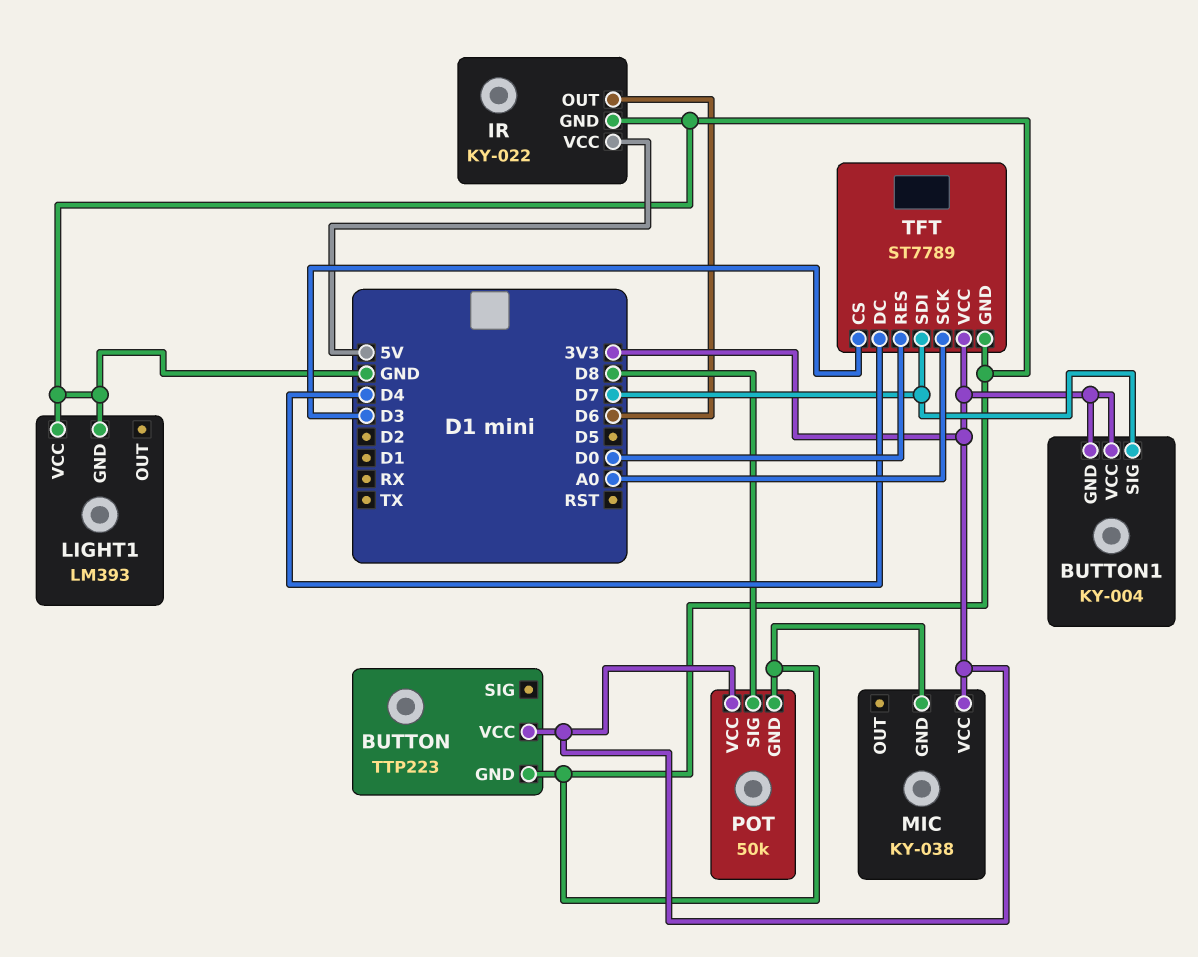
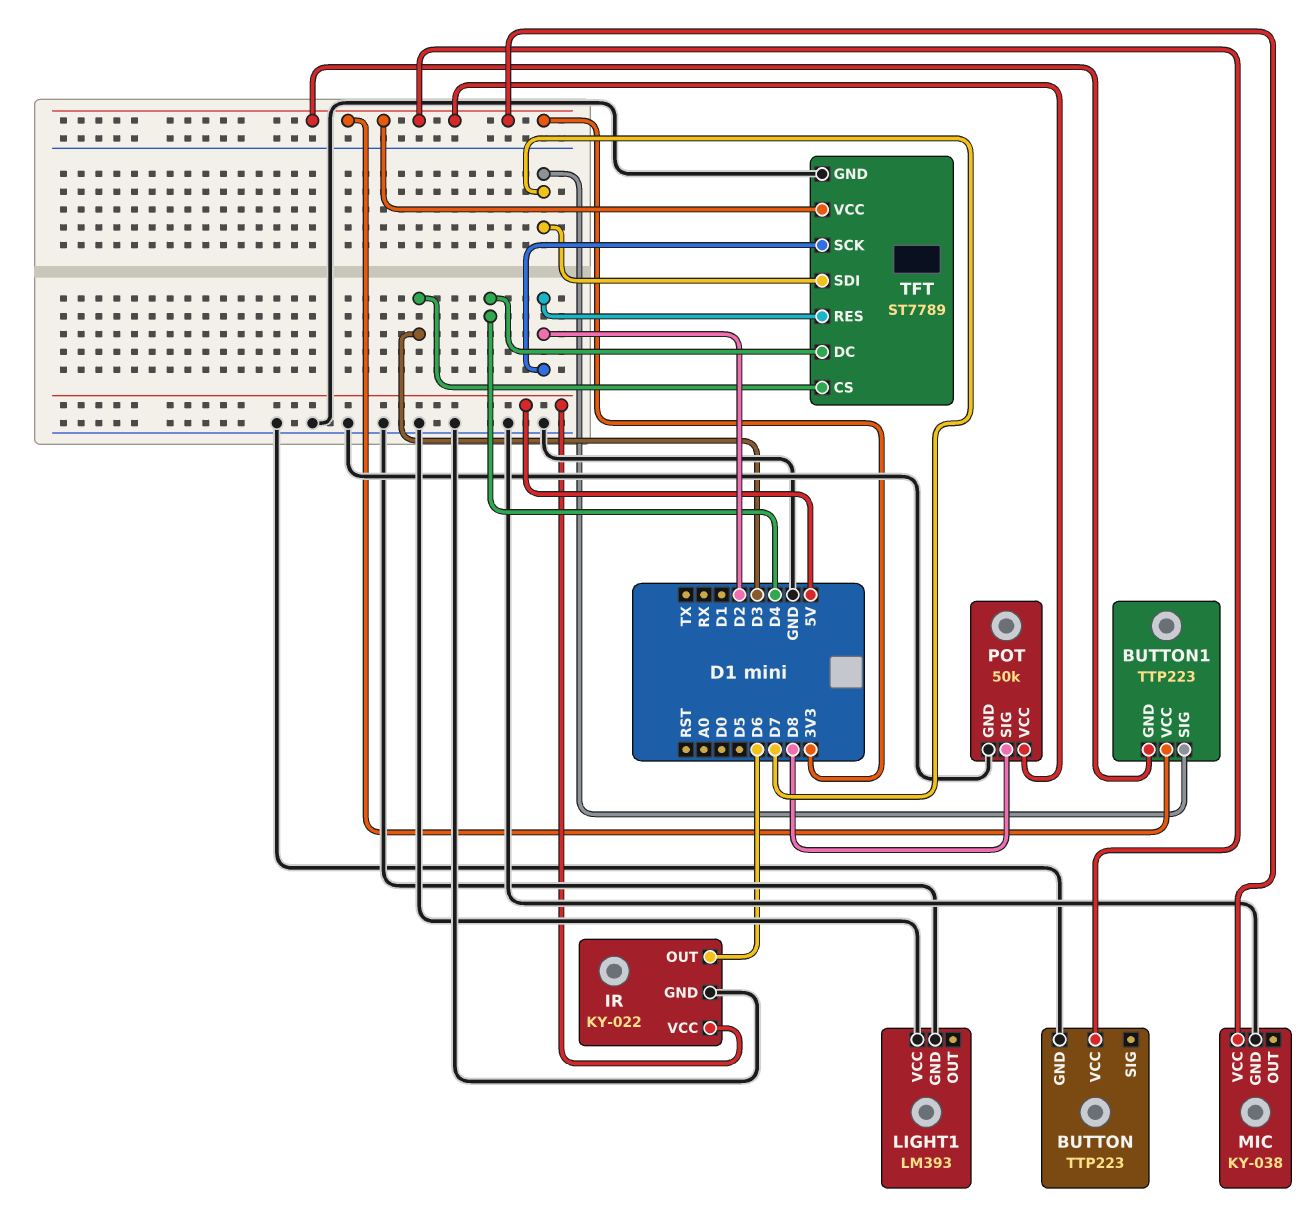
BUTTON1: KY-004 -> TTP223
TFT pin RES: D0 -> D2
TFT pin SCK: A0 -> D2

